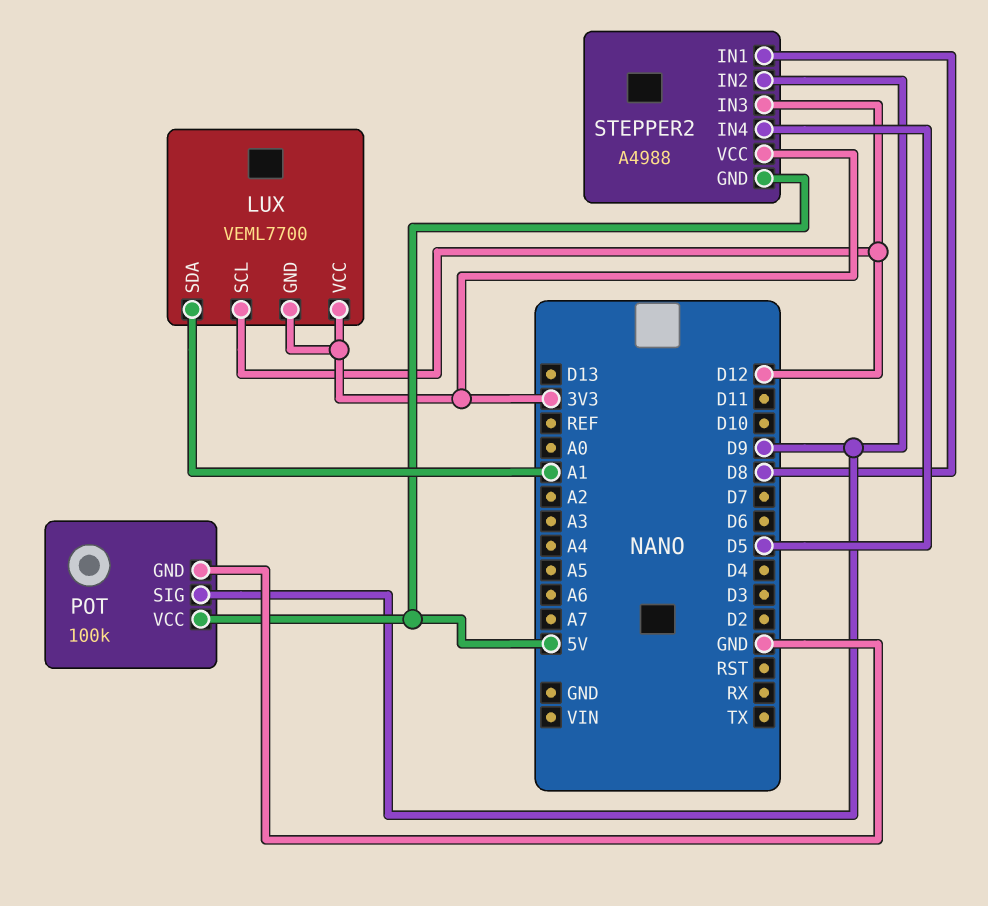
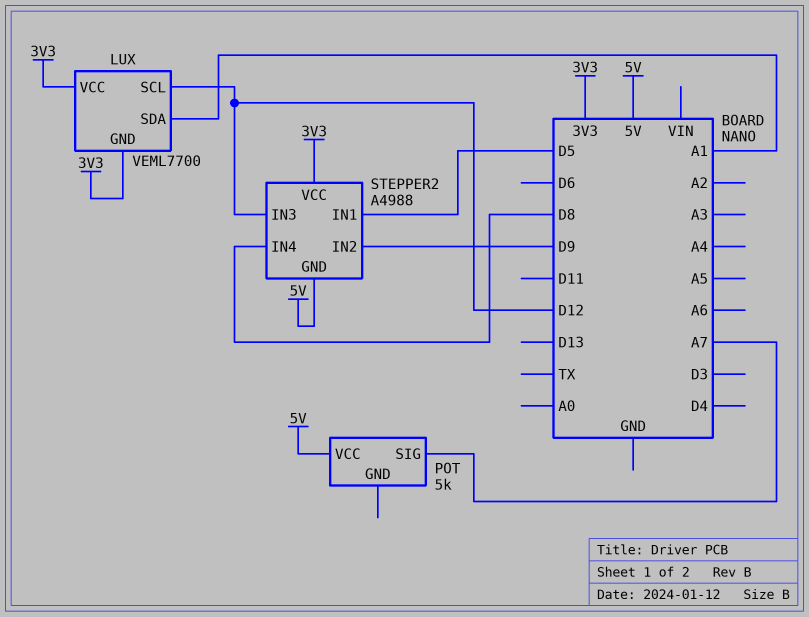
POT: 100k -> 5k
POT pin GND: GND -> none
POT pin SIG: D9 -> A7
STEPPER2 pin IN1: D8 -> D5
STEPPER2 pin IN4: D5 -> D8

